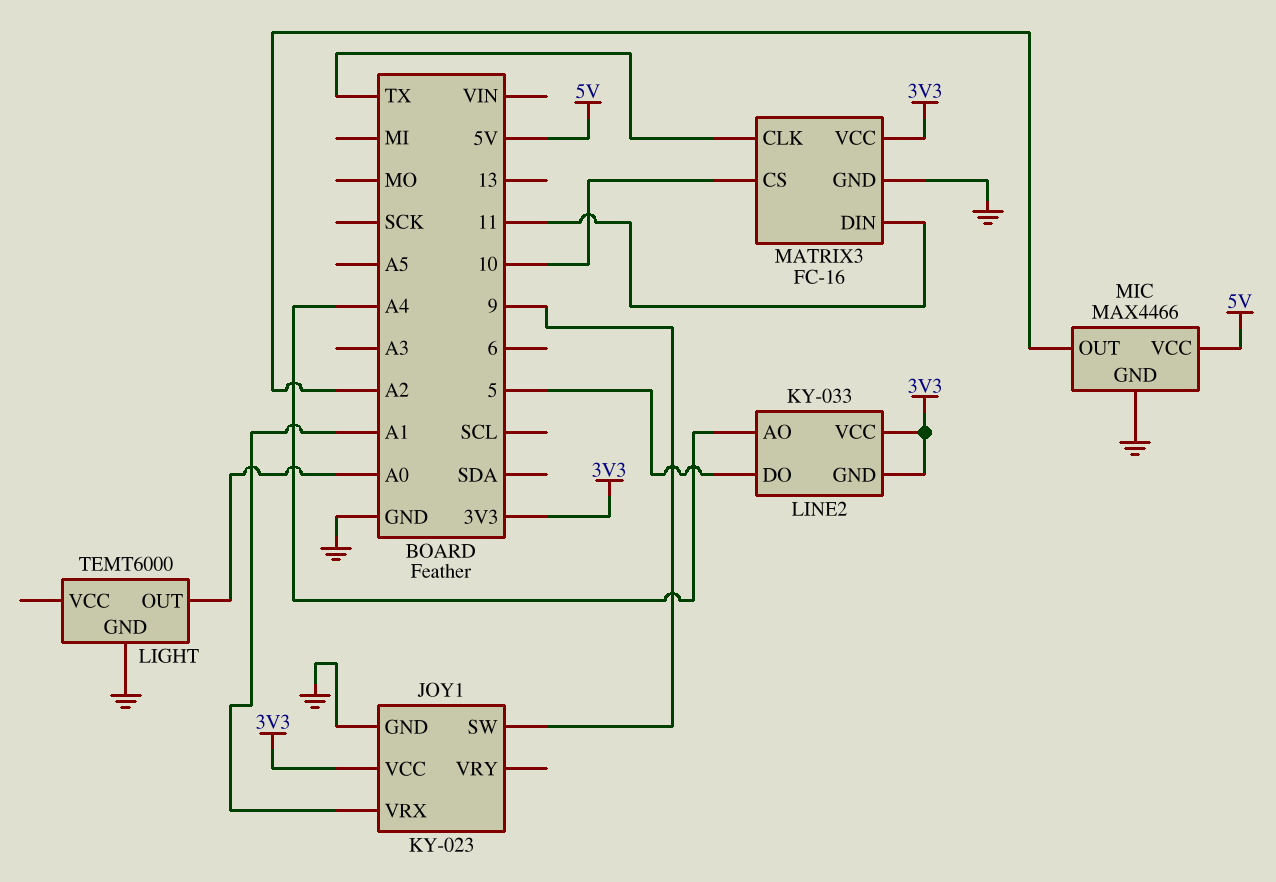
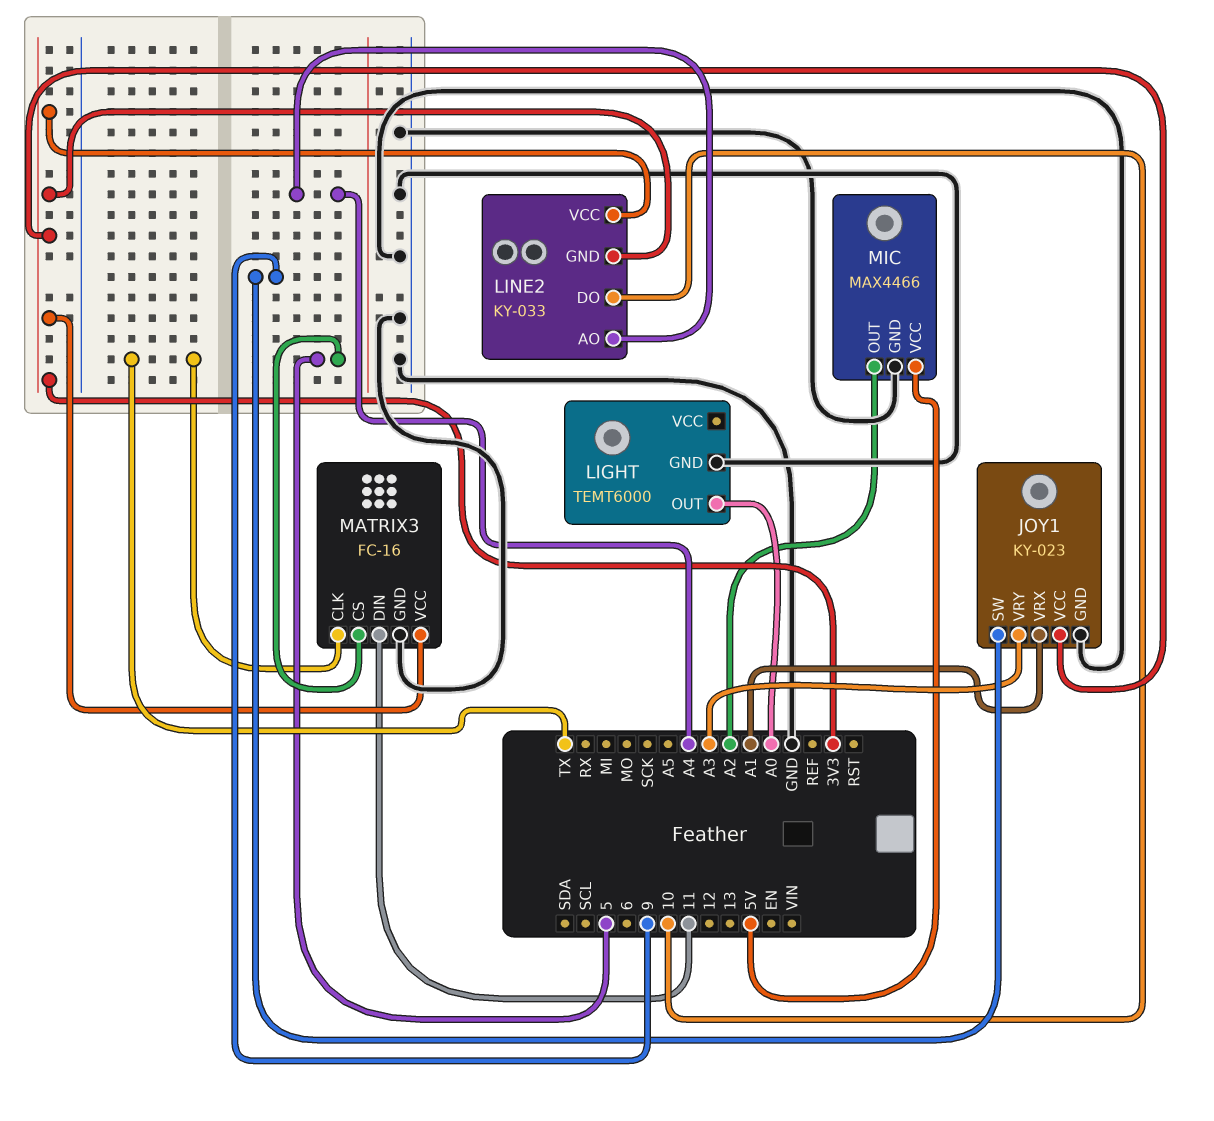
JOY1 pin VRY: none -> A3
LINE2 pin DO: 5 -> 10
MATRIX3 pin CS: 10 -> 5

